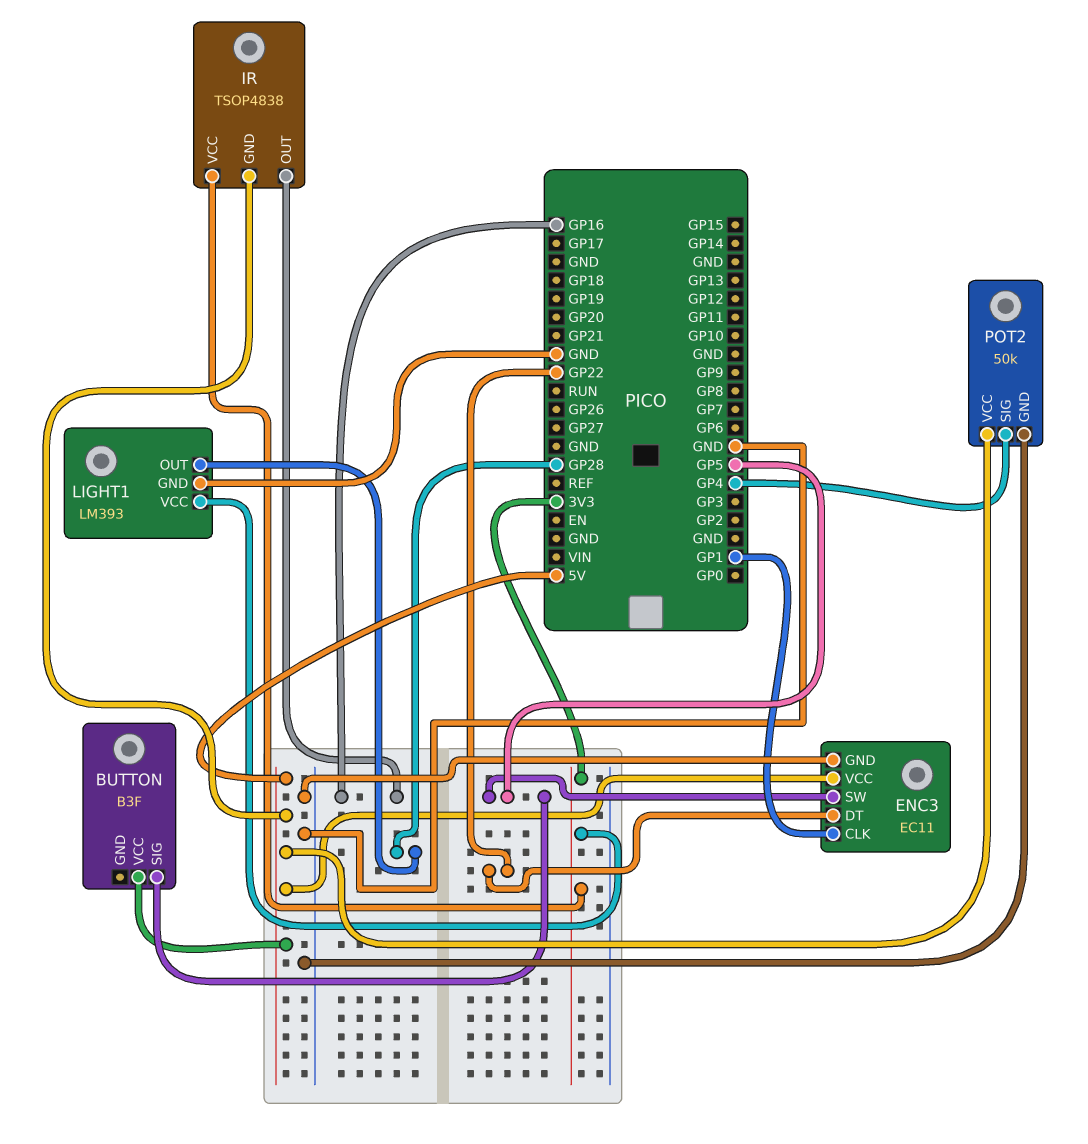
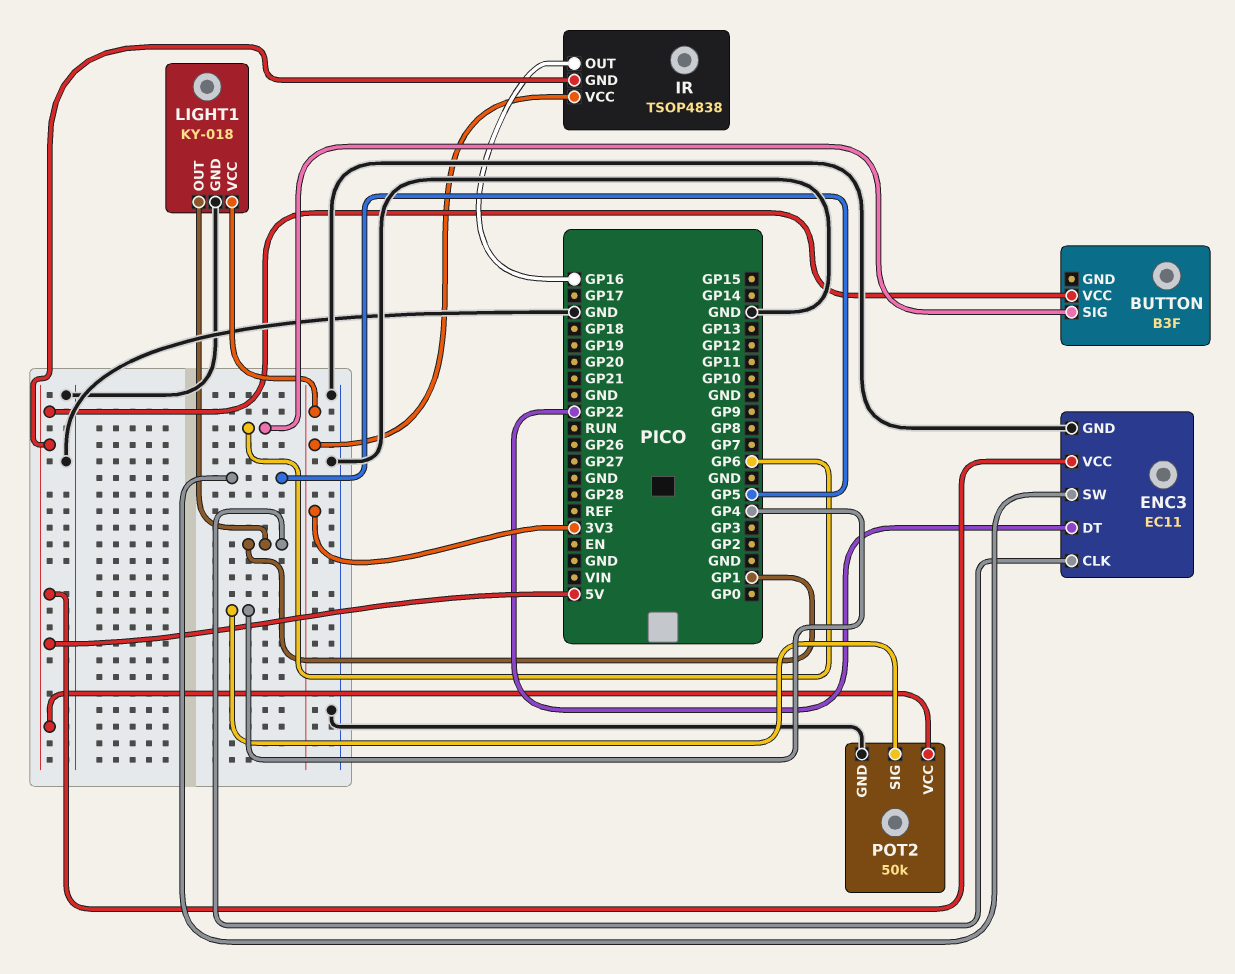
BUTTON pin SIG: GP5 -> GP6
LIGHT1: LM393 -> KY-018
LIGHT1 pin OUT: GP28 -> GP1

